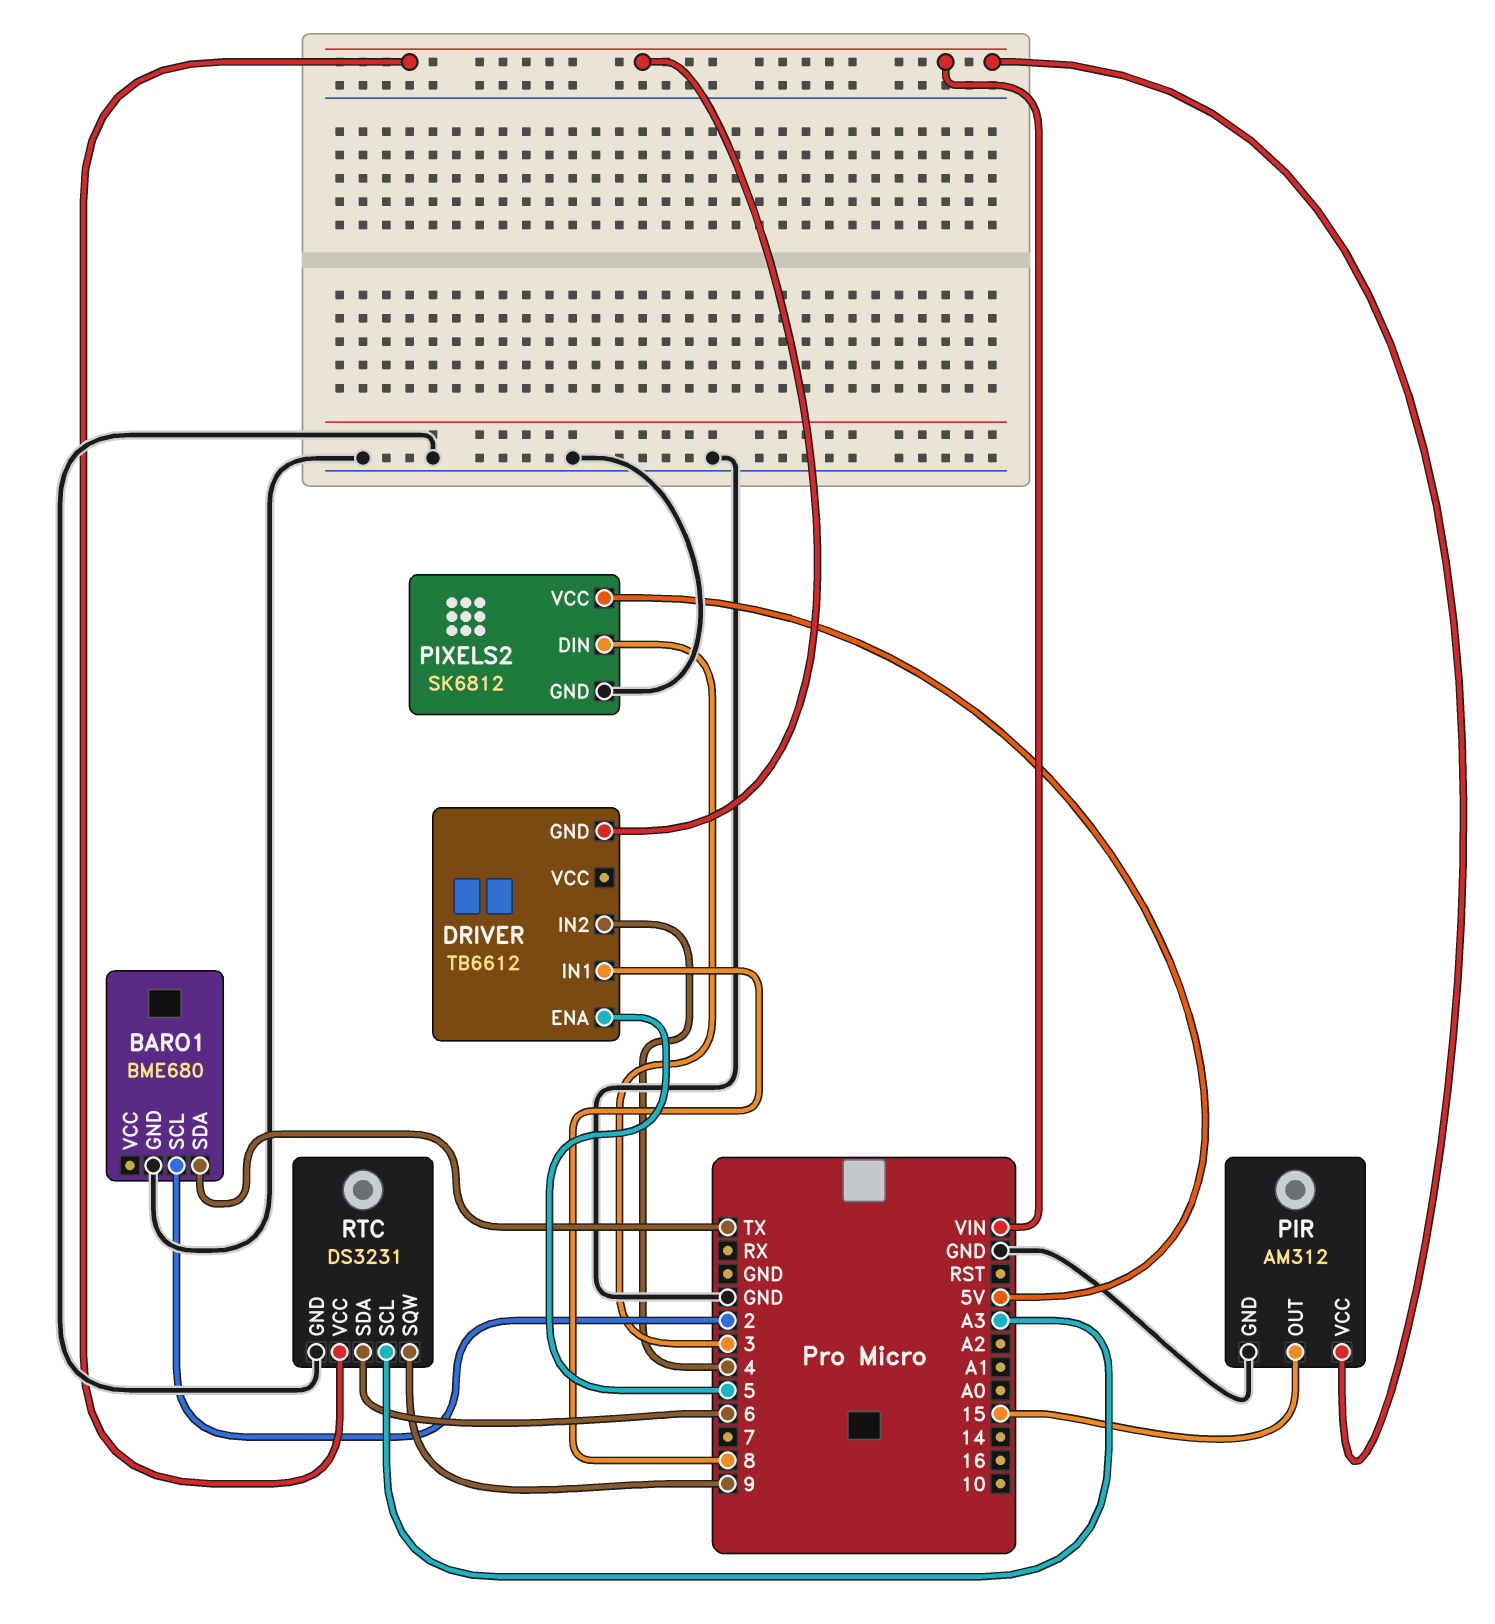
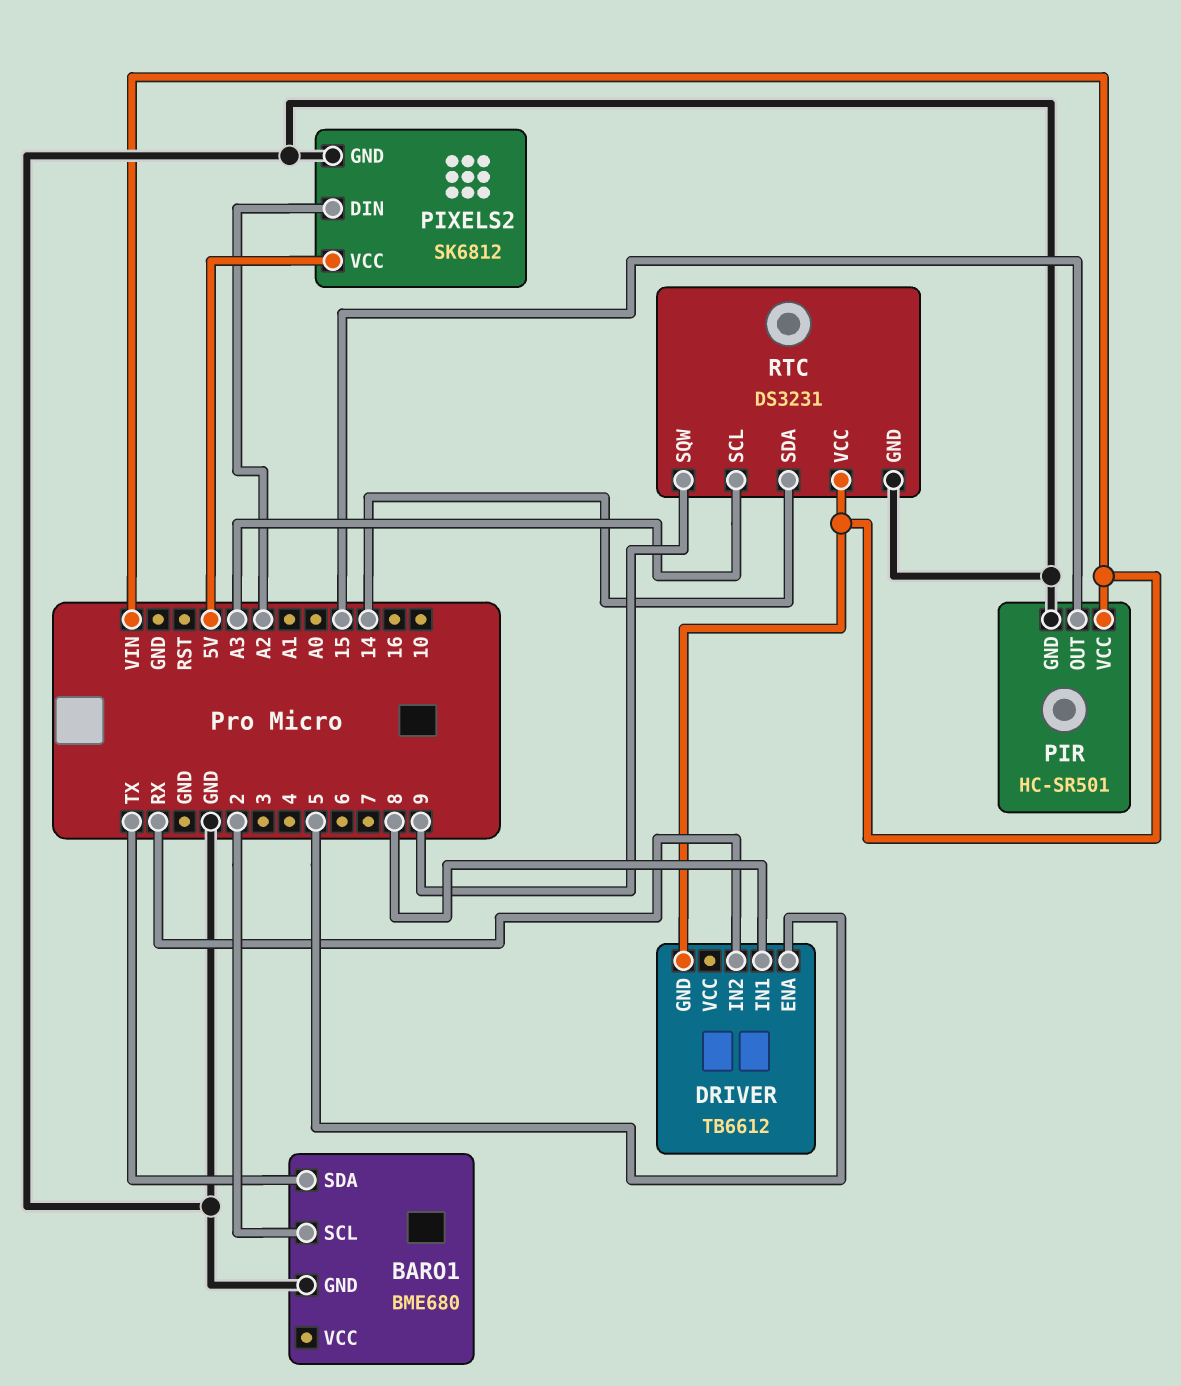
DRIVER pin IN2: 4 -> RX
PIR: AM312 -> HC-SR501
PIXELS2 pin DIN: 3 -> A2
RTC pin SDA: 6 -> 14

